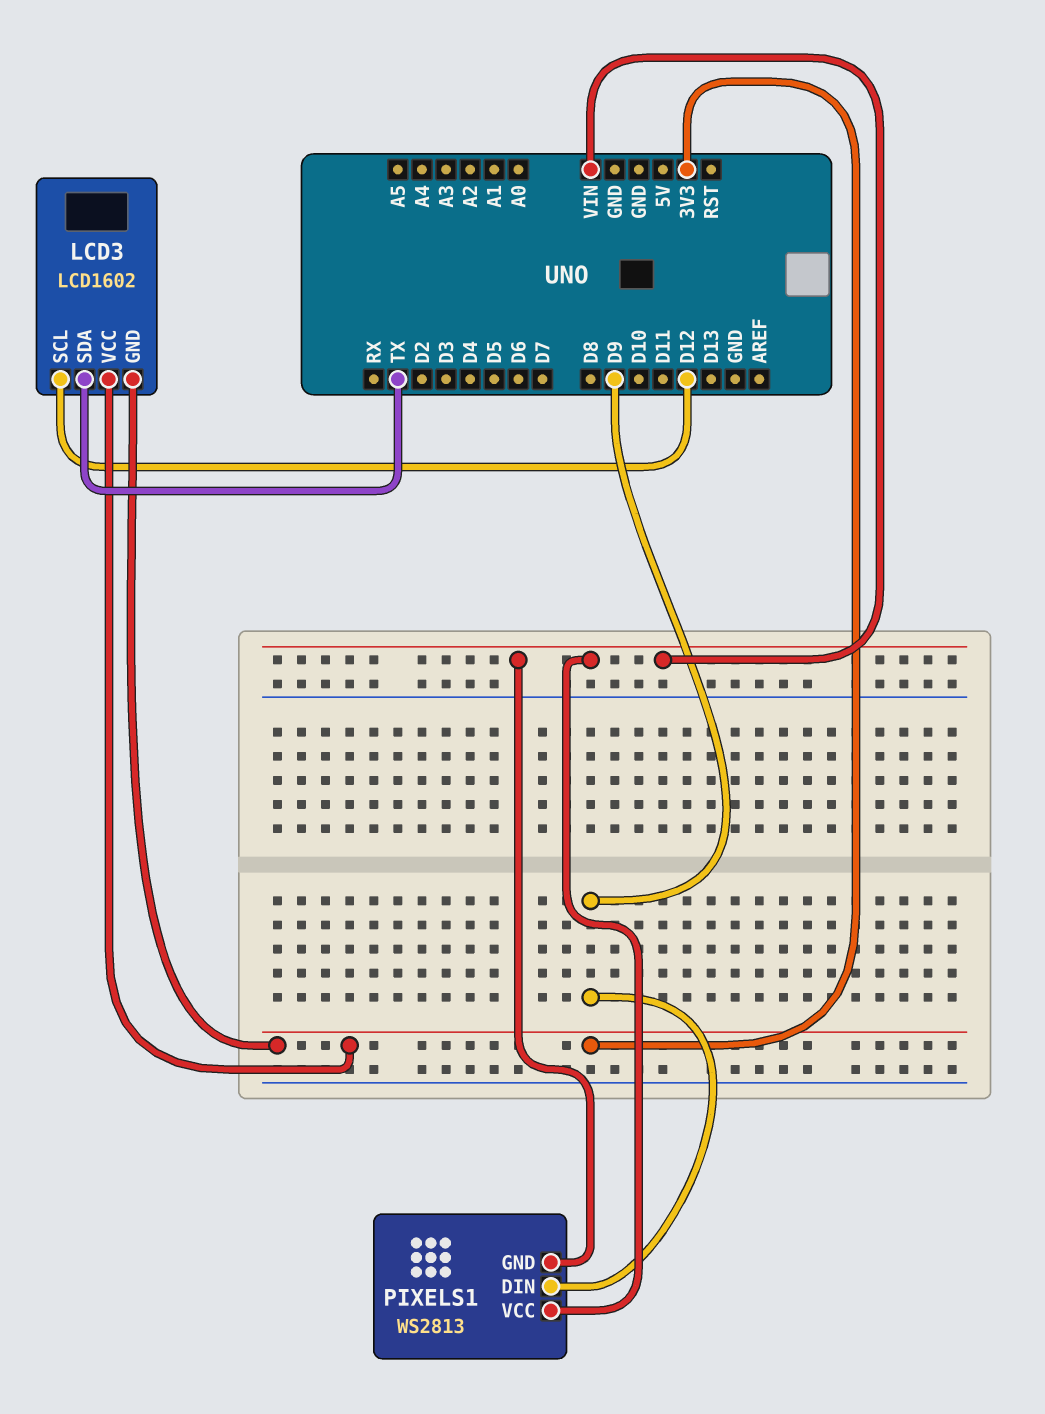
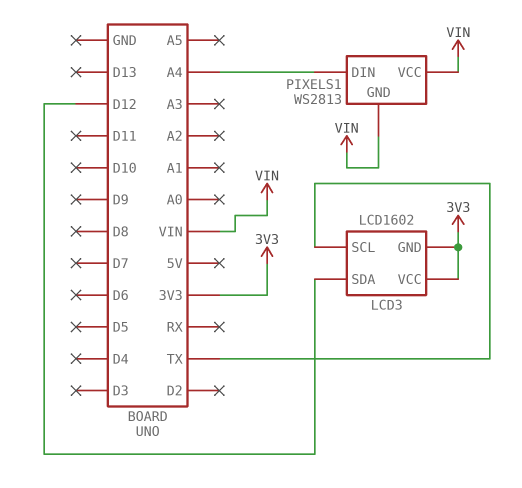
LCD3 pin SCL: D12 -> TX
LCD3 pin SDA: TX -> D12
PIXELS1 pin DIN: D9 -> A4

